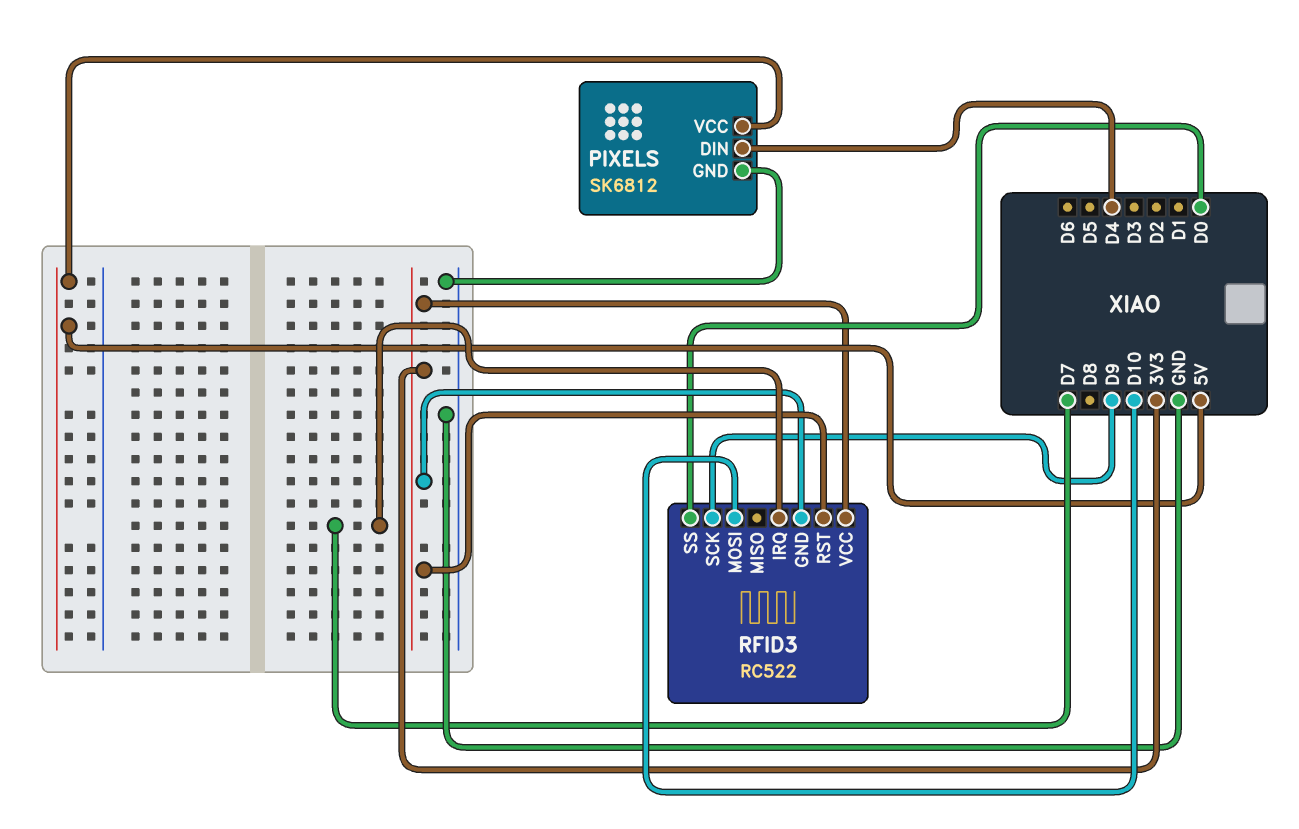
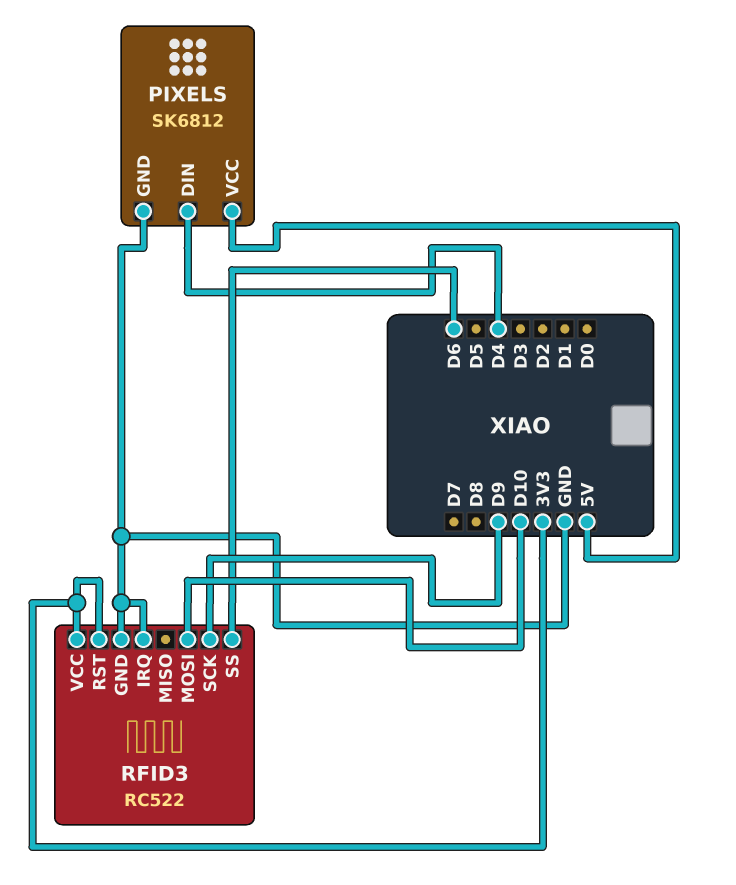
RFID3 pin GND: 3V3 -> GND
RFID3 pin IRQ: D7 -> GND
RFID3 pin SS: D0 -> D6

